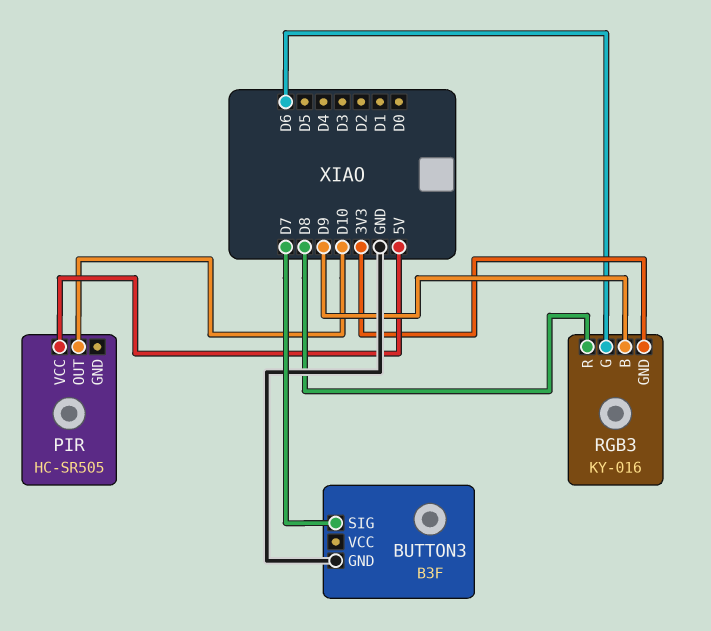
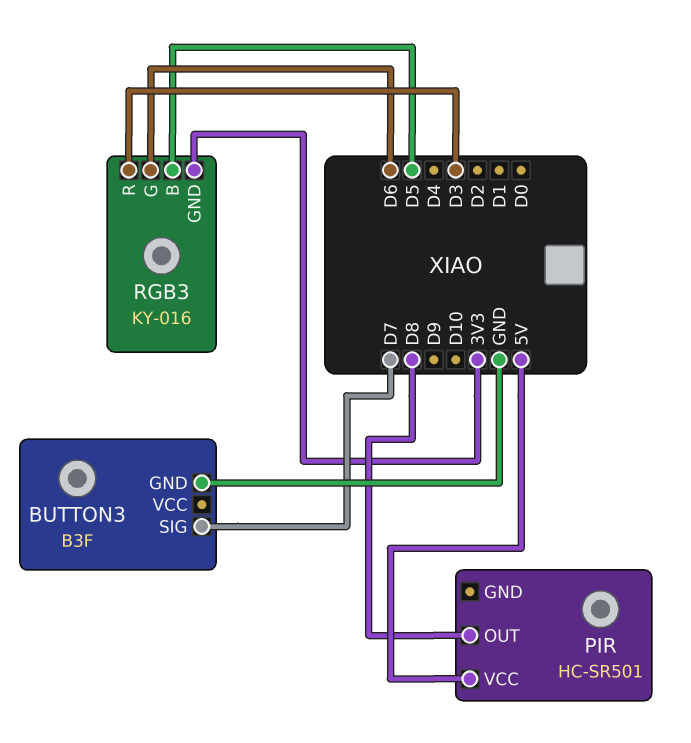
PIR: HC-SR505 -> HC-SR501
PIR pin OUT: D10 -> D8
RGB3 pin B: D9 -> D5
RGB3 pin R: D8 -> D3

